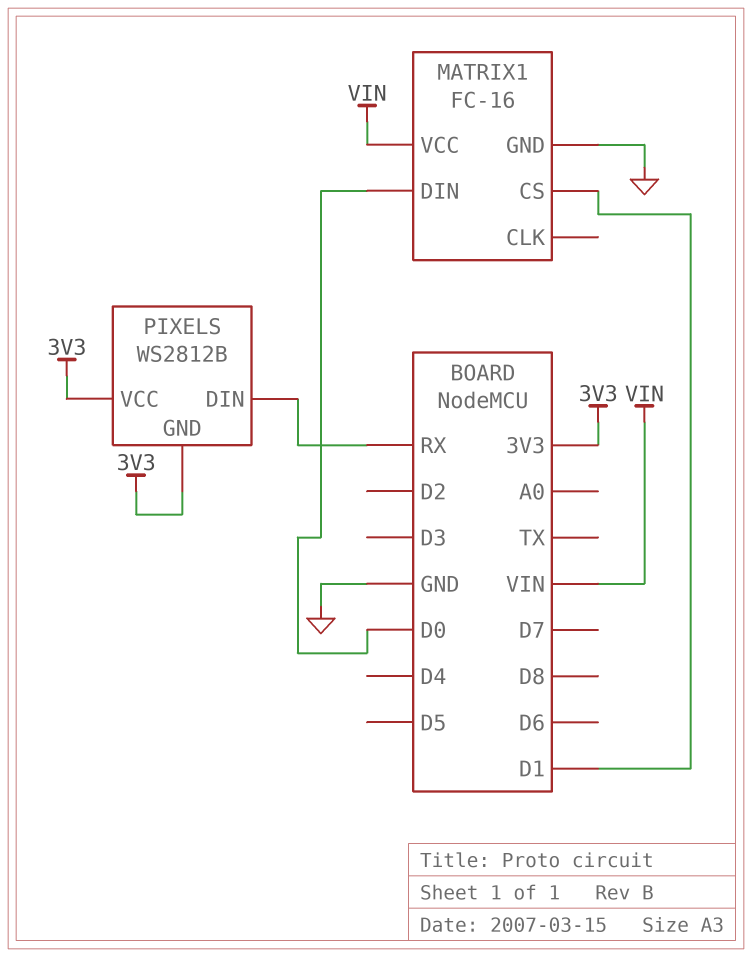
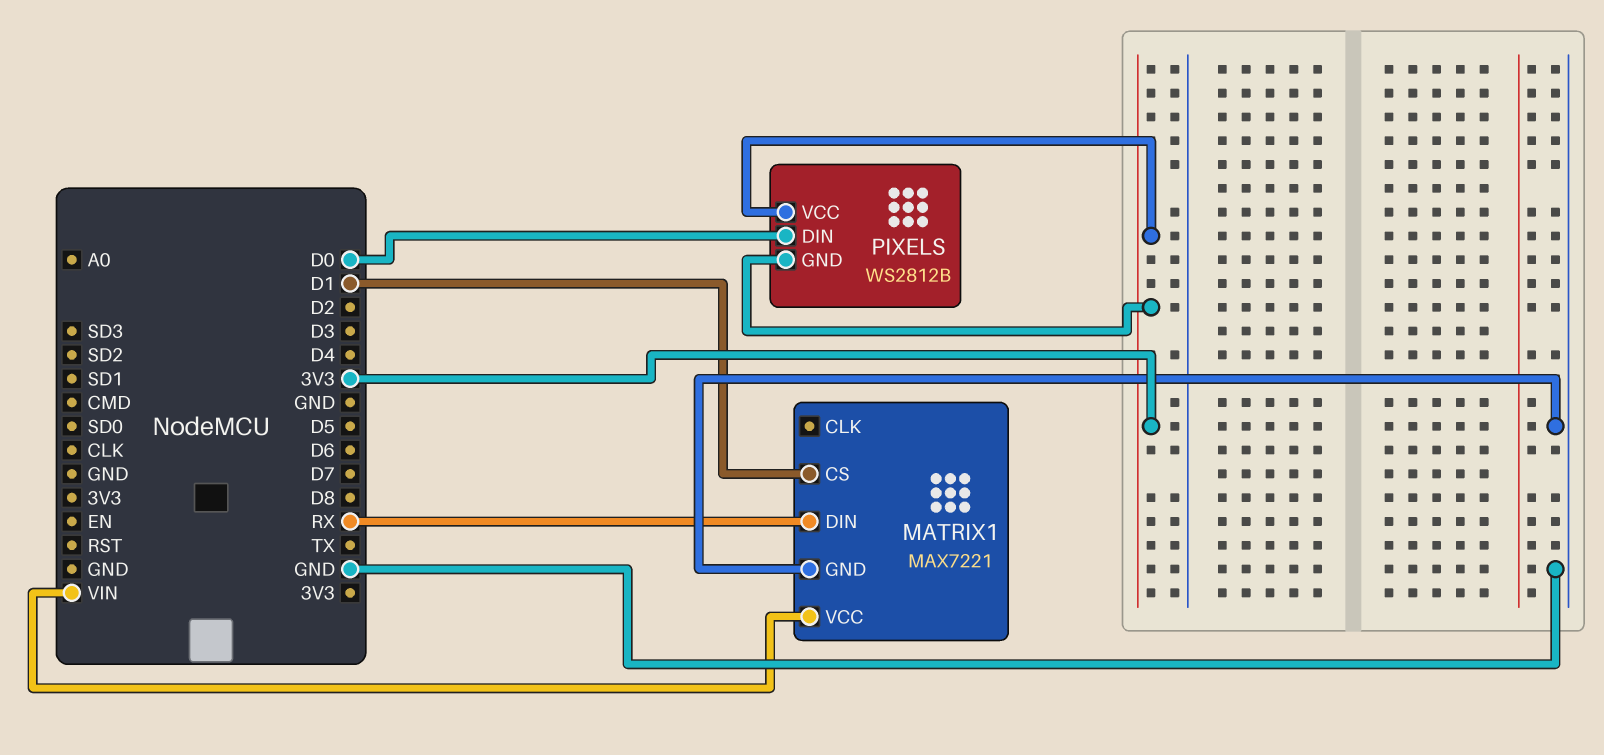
MATRIX1: FC-16 -> MAX7221
MATRIX1 pin DIN: D0 -> RX
PIXELS pin DIN: RX -> D0

